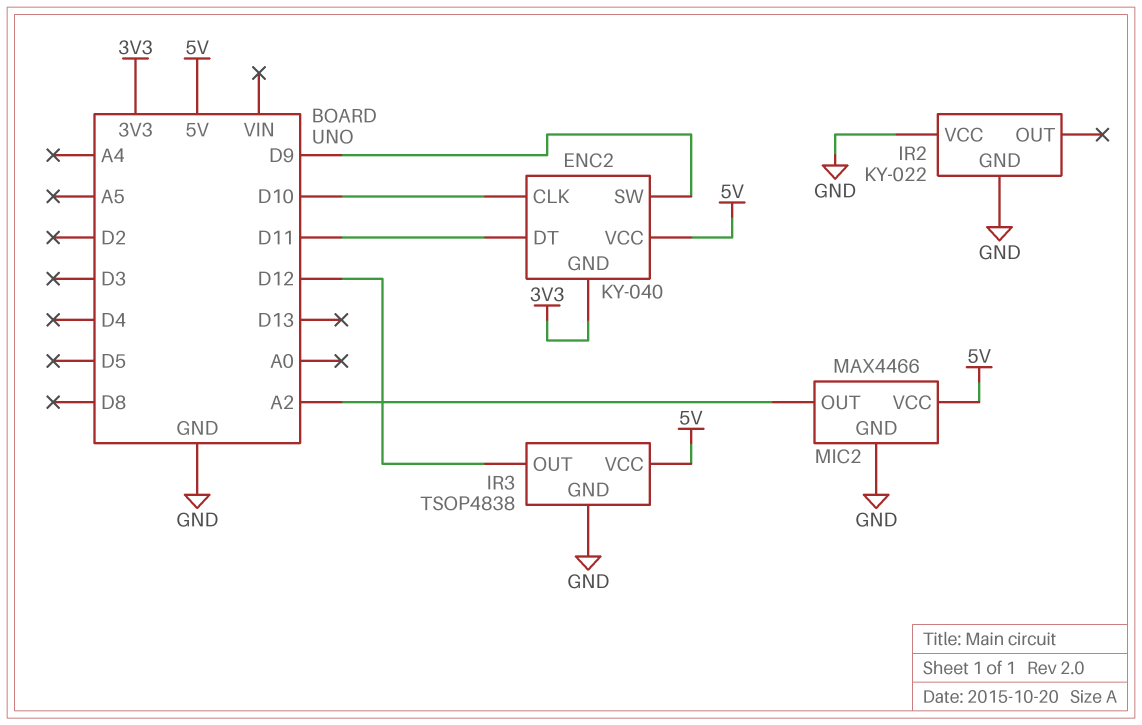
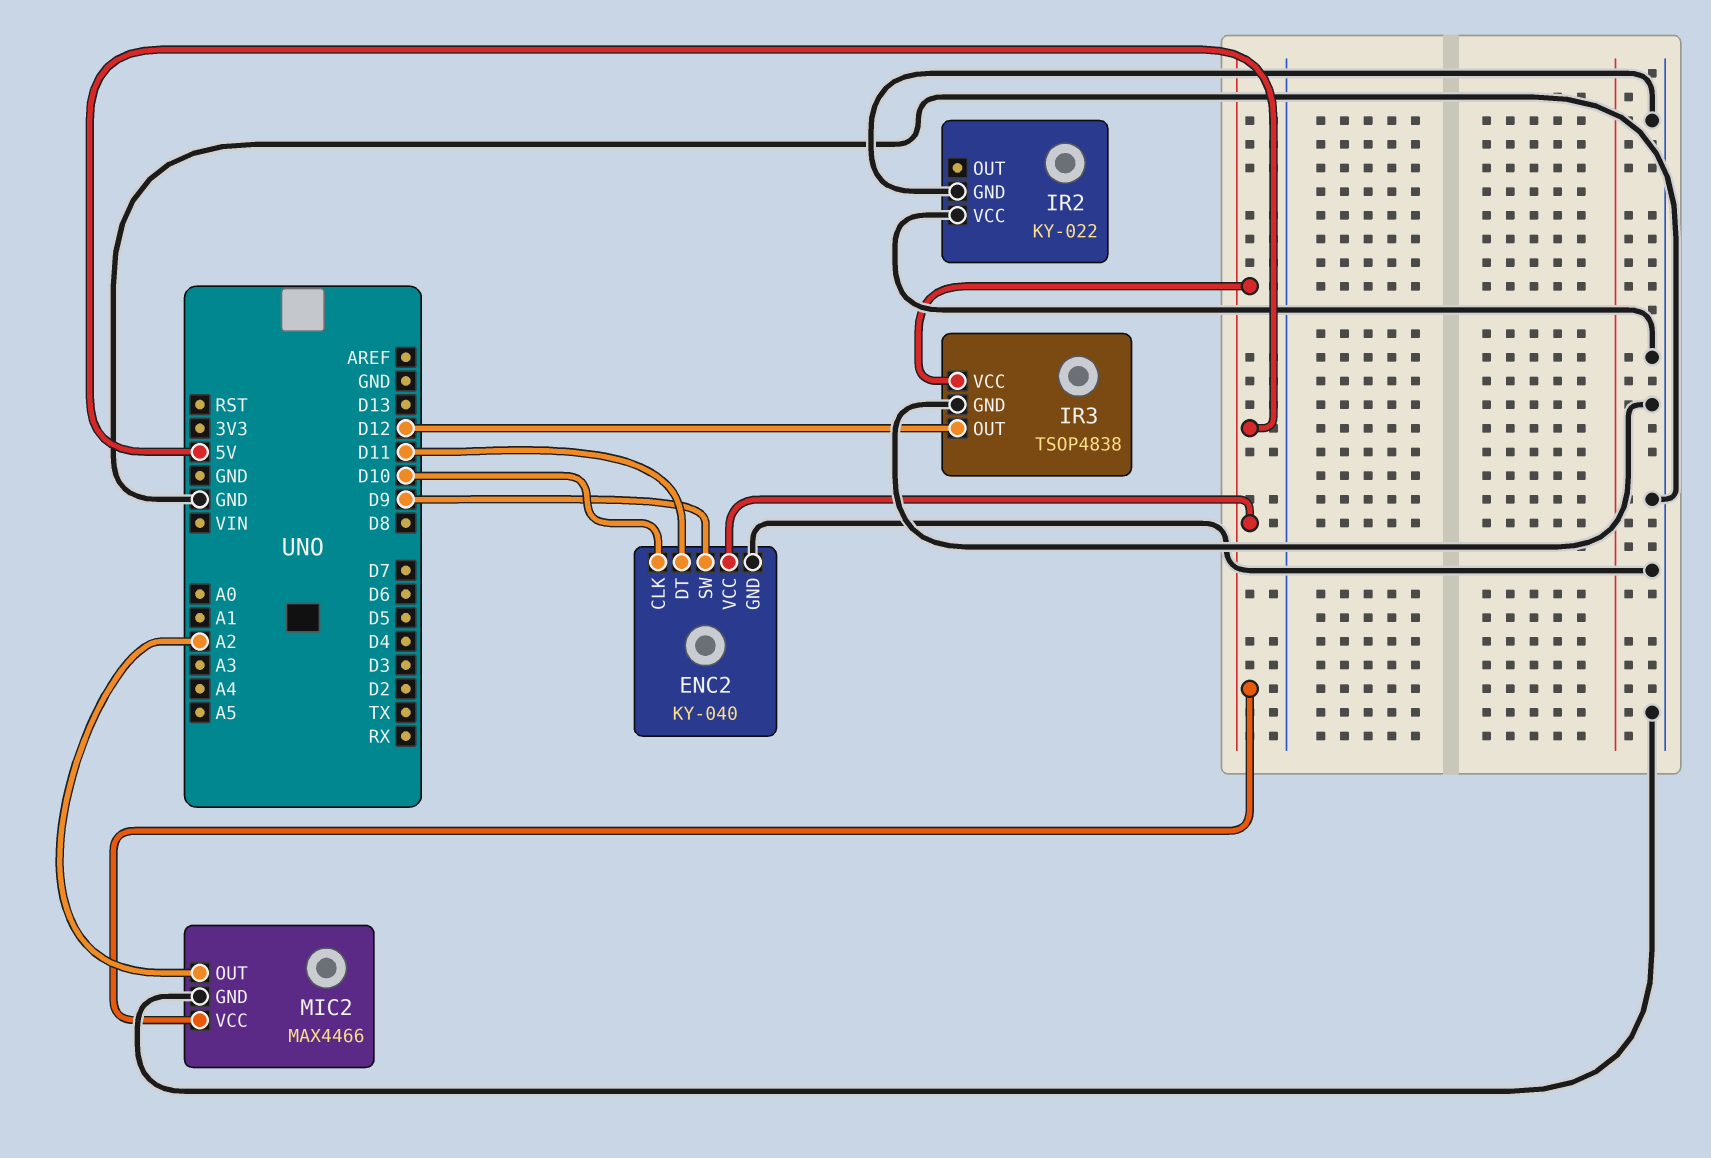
ENC2 pin GND: 3V3 -> GND

